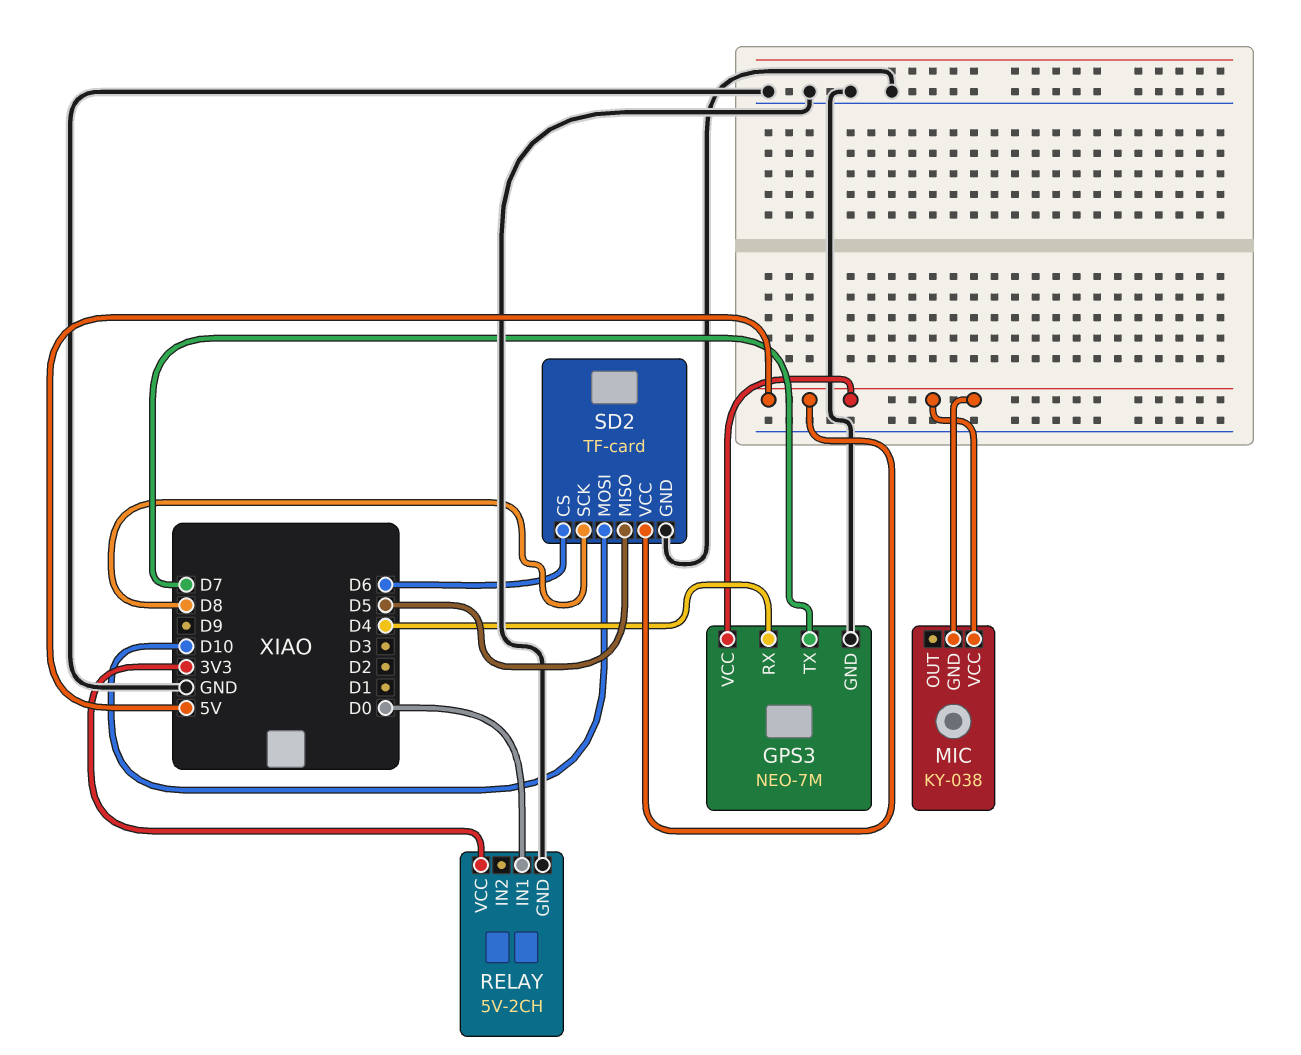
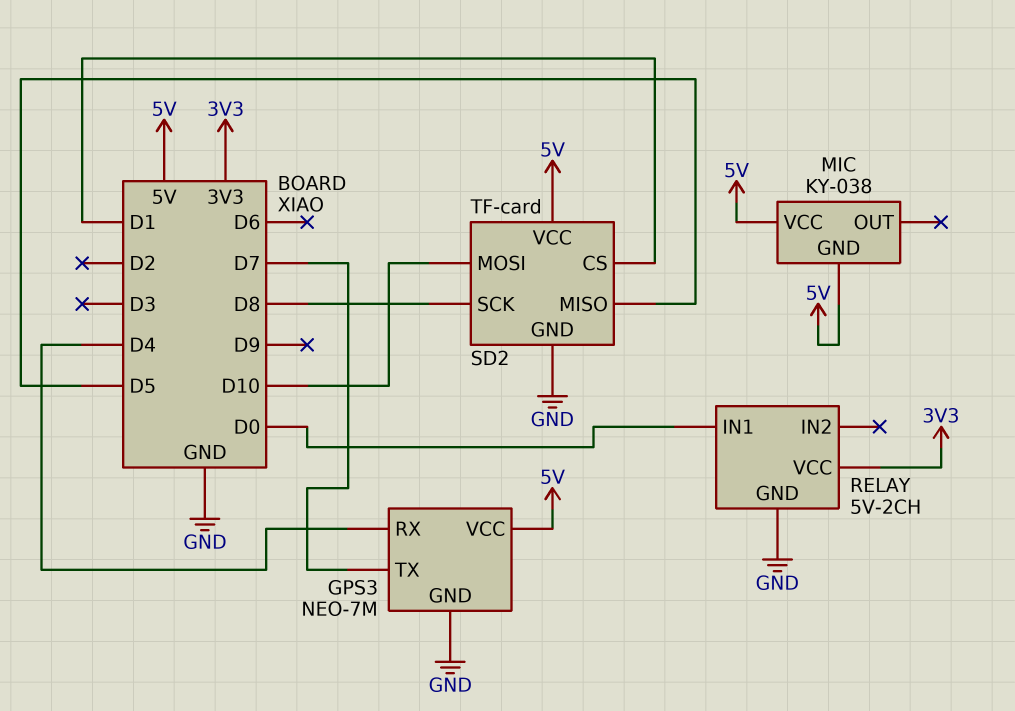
SD2 pin CS: D6 -> D1

